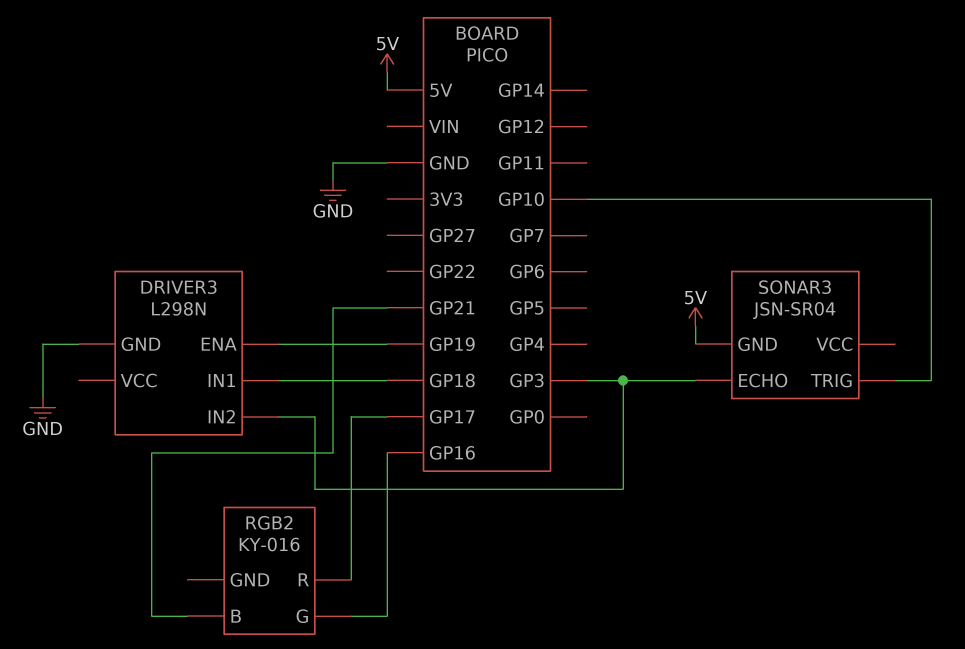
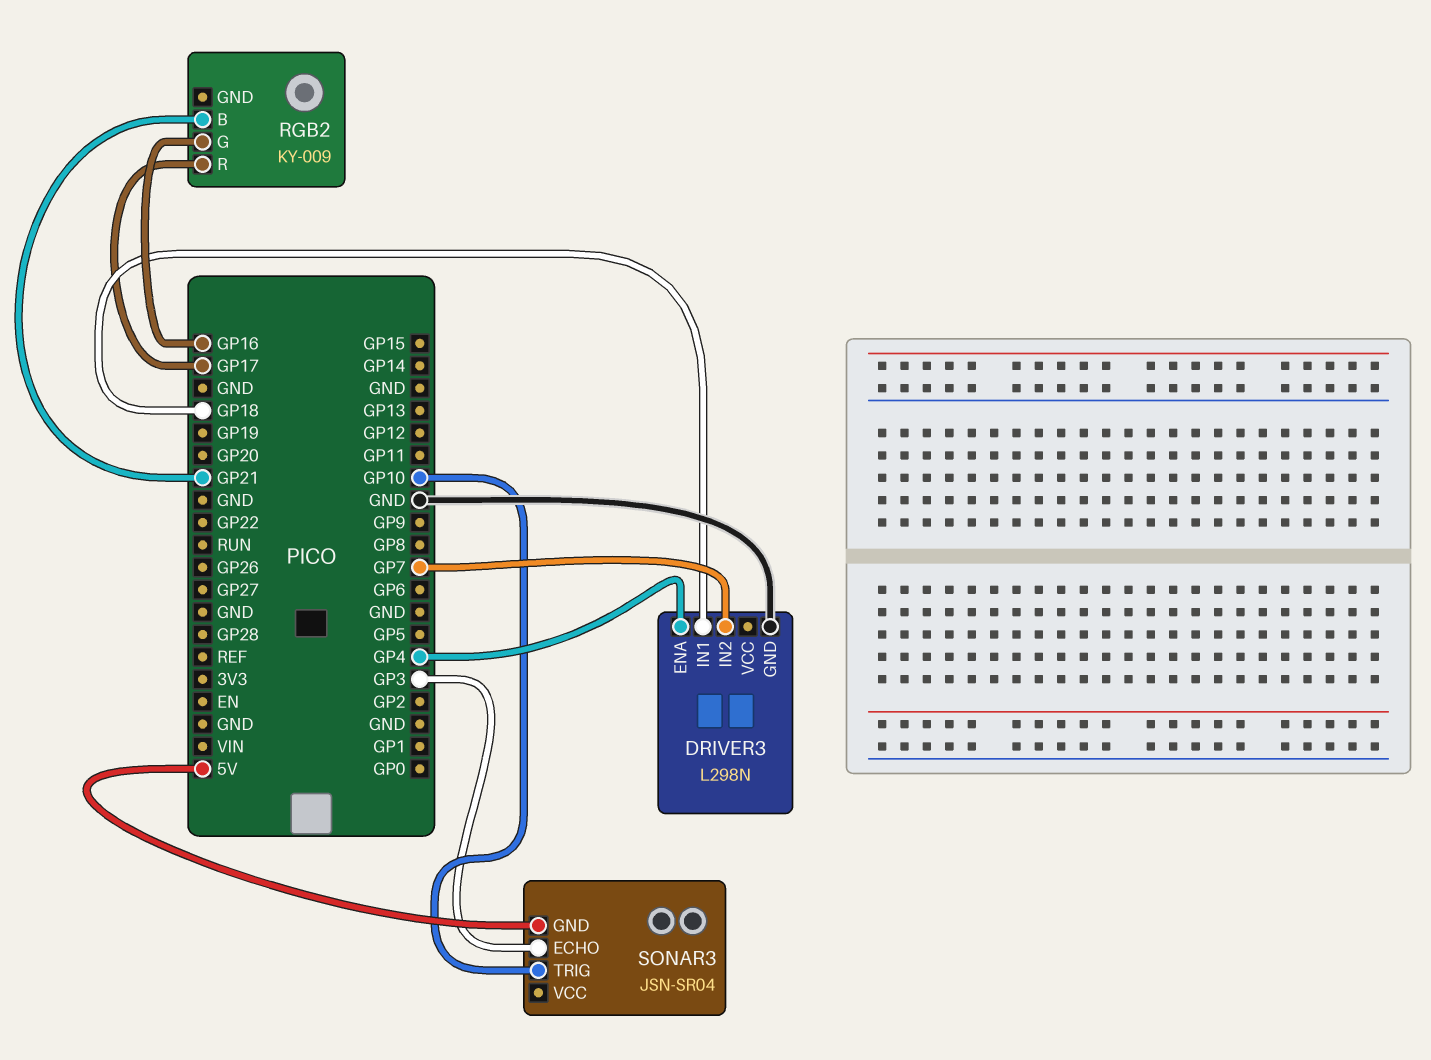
DRIVER3 pin ENA: GP19 -> GP4
DRIVER3 pin IN2: GP3 -> GP7
RGB2: KY-016 -> KY-009

